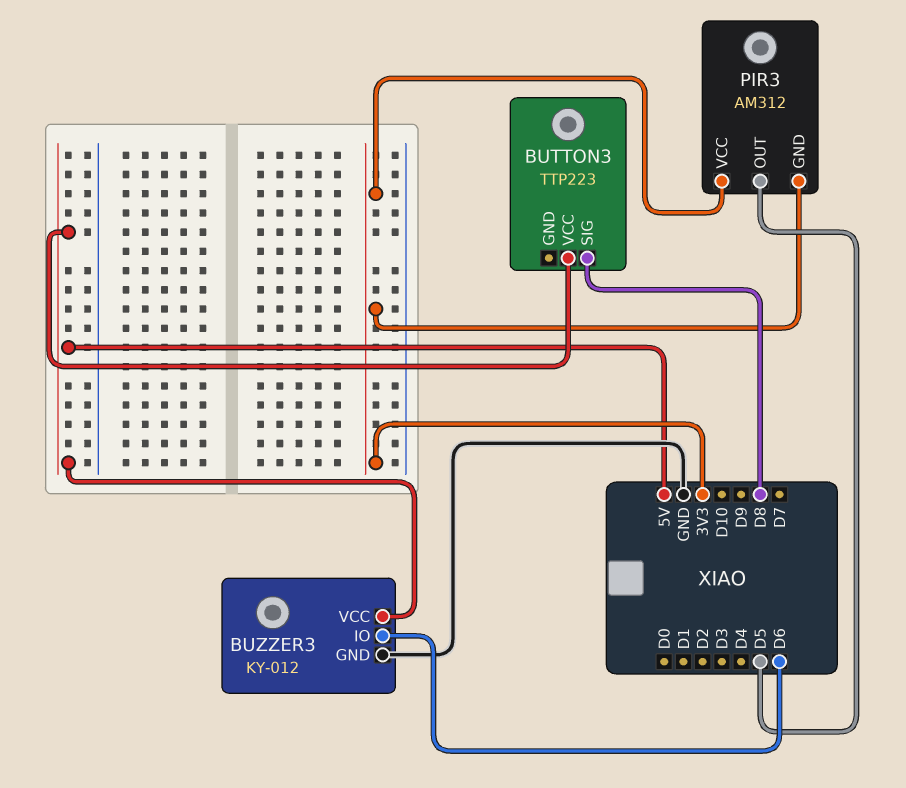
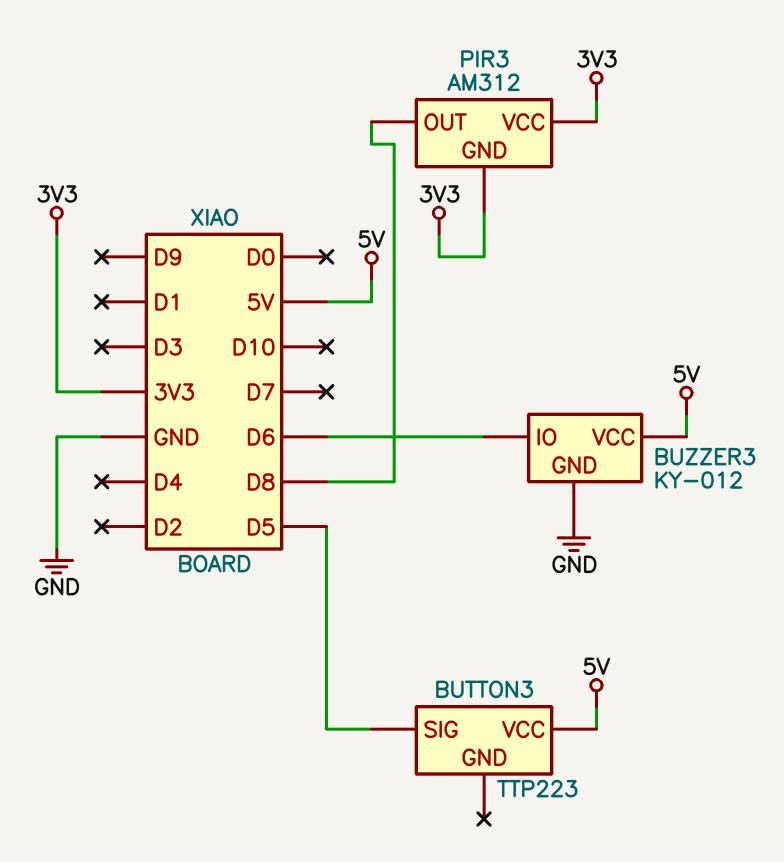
BUTTON3 pin SIG: D8 -> D5
PIR3 pin OUT: D5 -> D8

